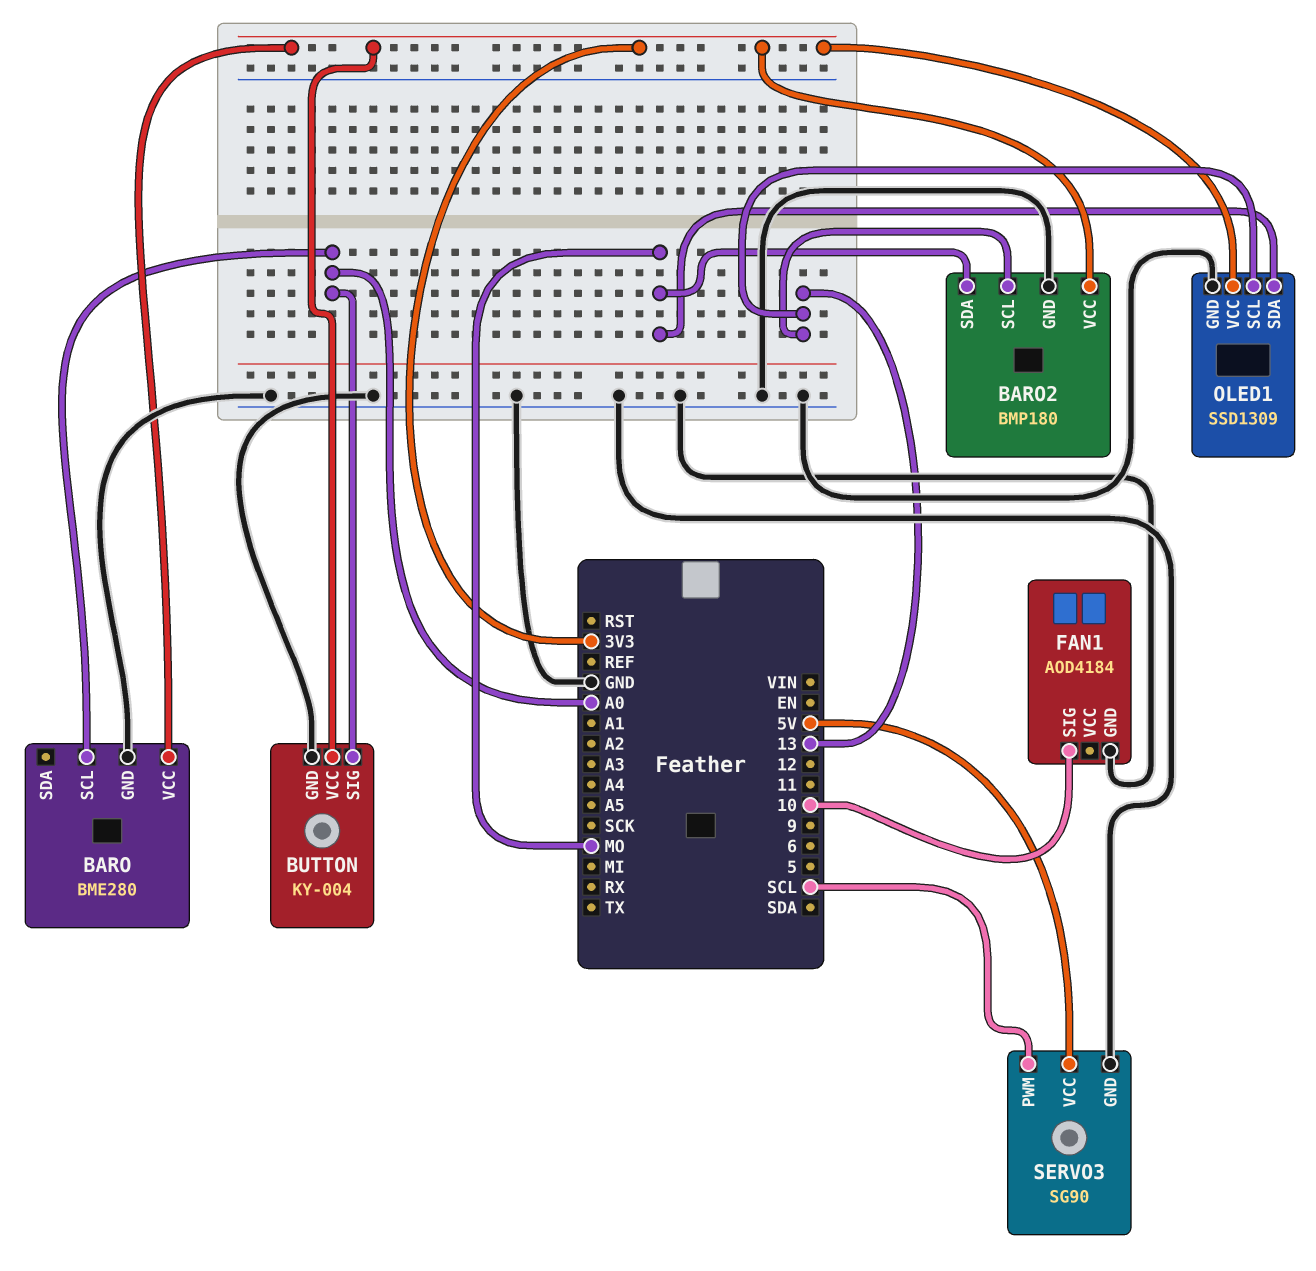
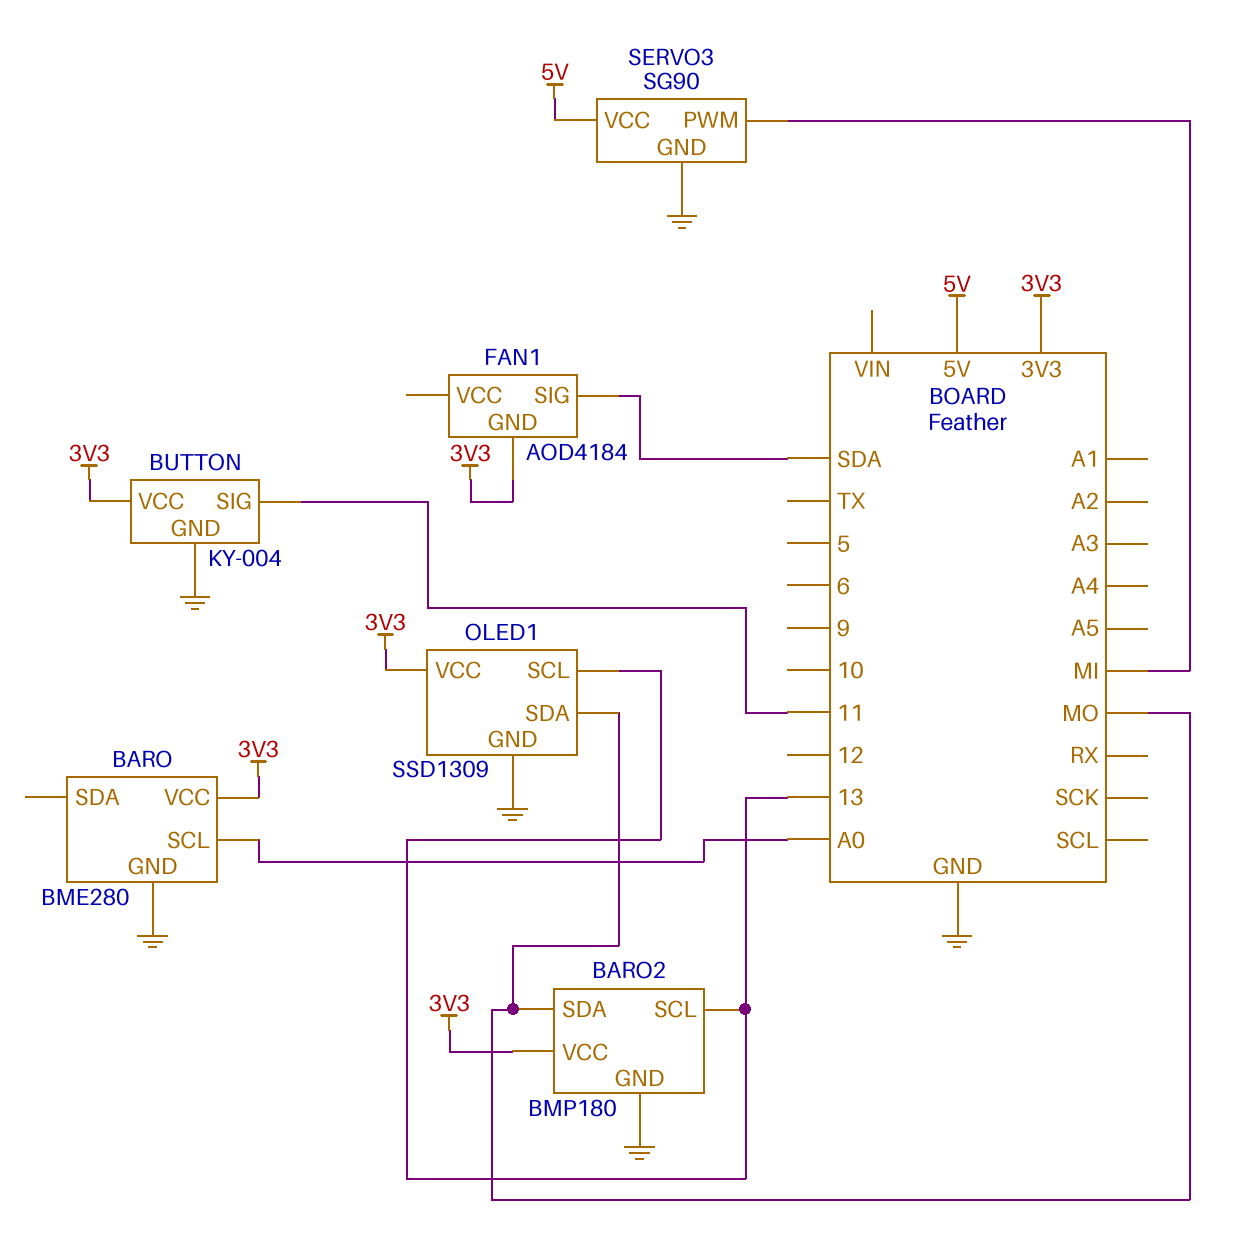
BUTTON pin SIG: A0 -> 11
FAN1 pin GND: GND -> 3V3
FAN1 pin SIG: 10 -> SDA
SERVO3 pin PWM: SCL -> MI

